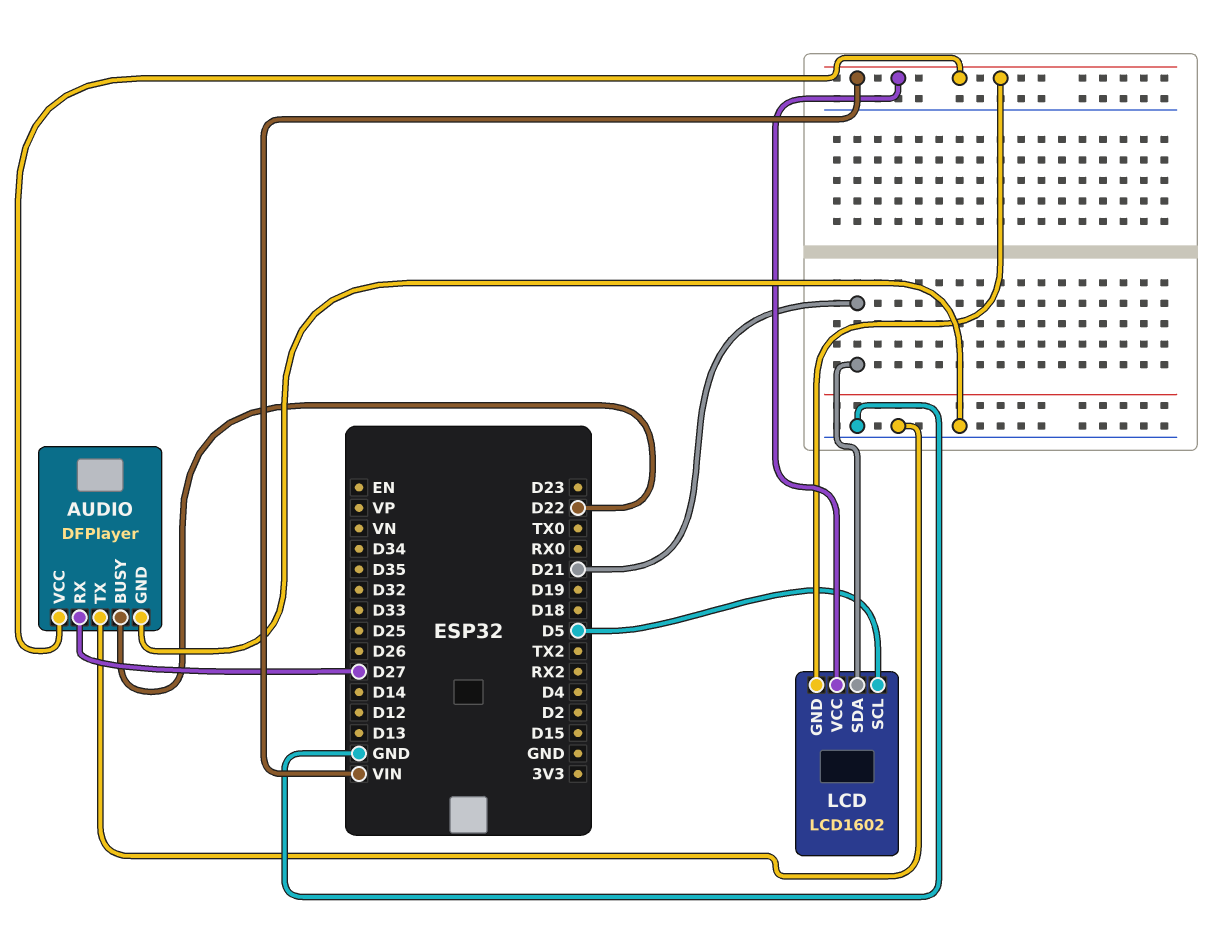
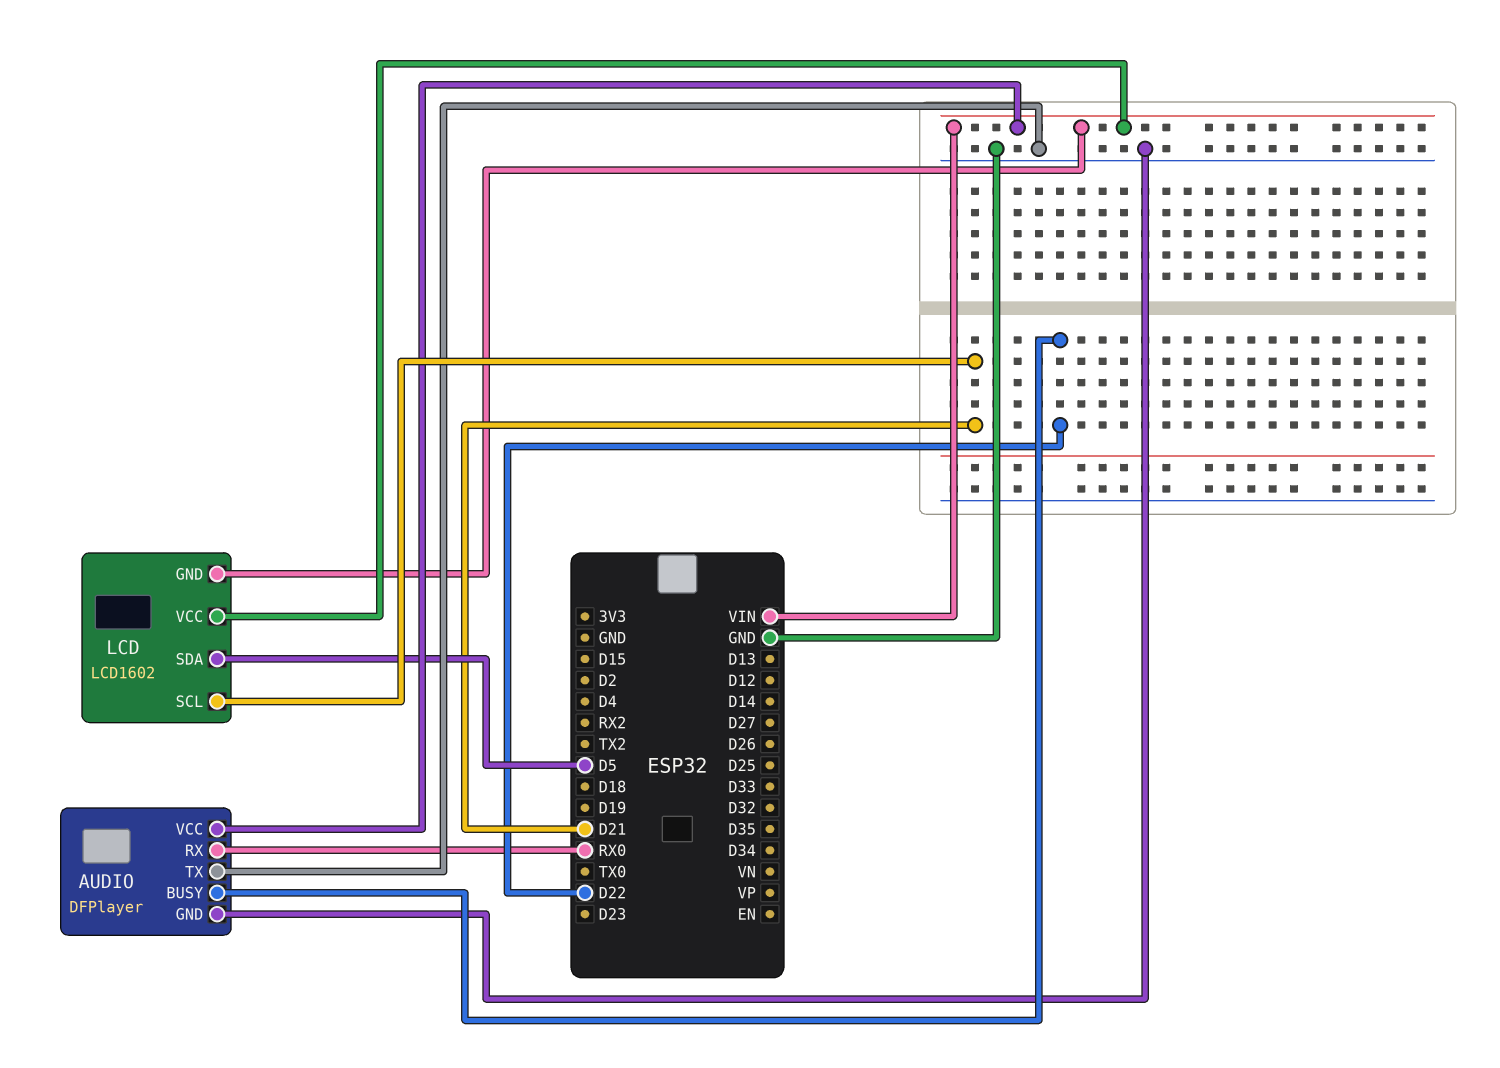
AUDIO pin RX: D27 -> RX0
LCD pin SCL: D5 -> D21
LCD pin SDA: D21 -> D5

